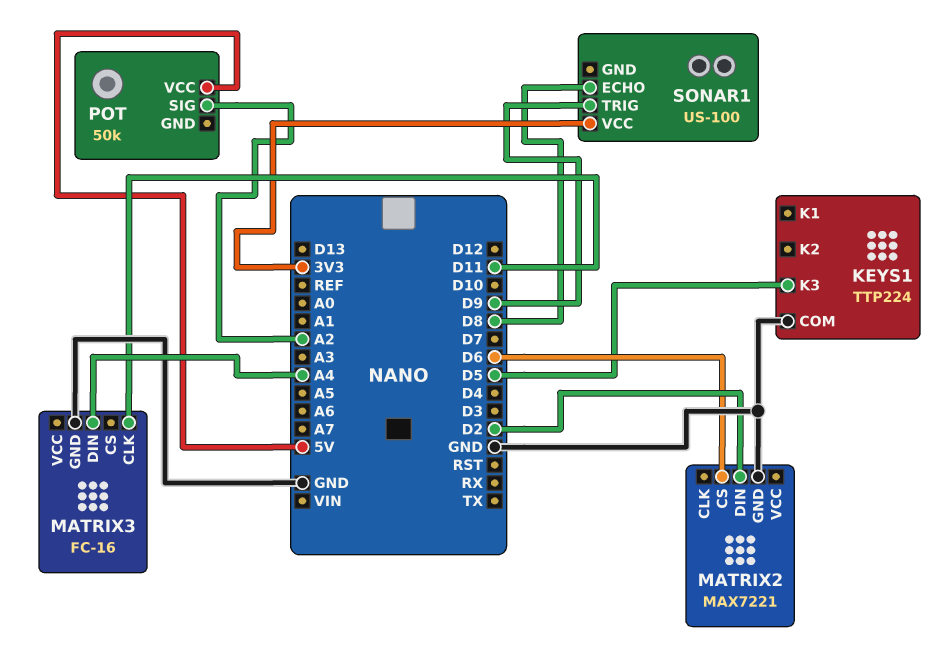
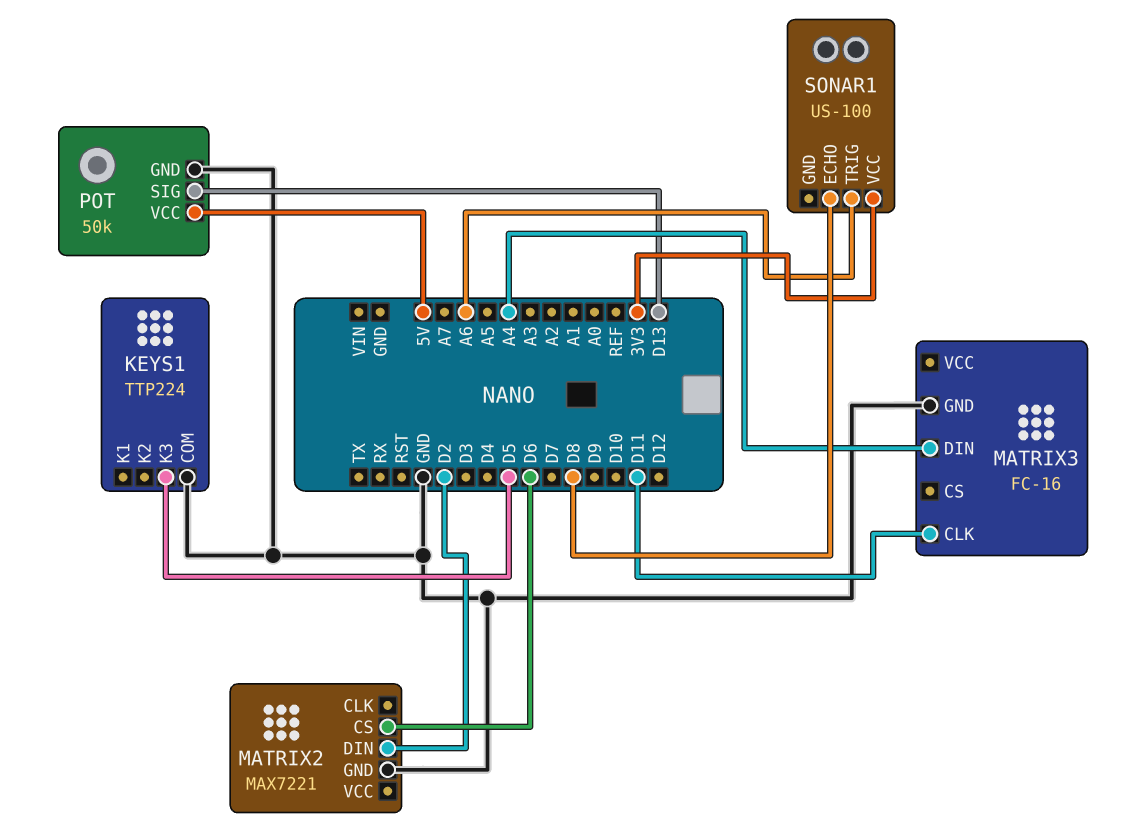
POT pin GND: none -> GND
POT pin SIG: A2 -> D13
SONAR1 pin TRIG: D9 -> A6

